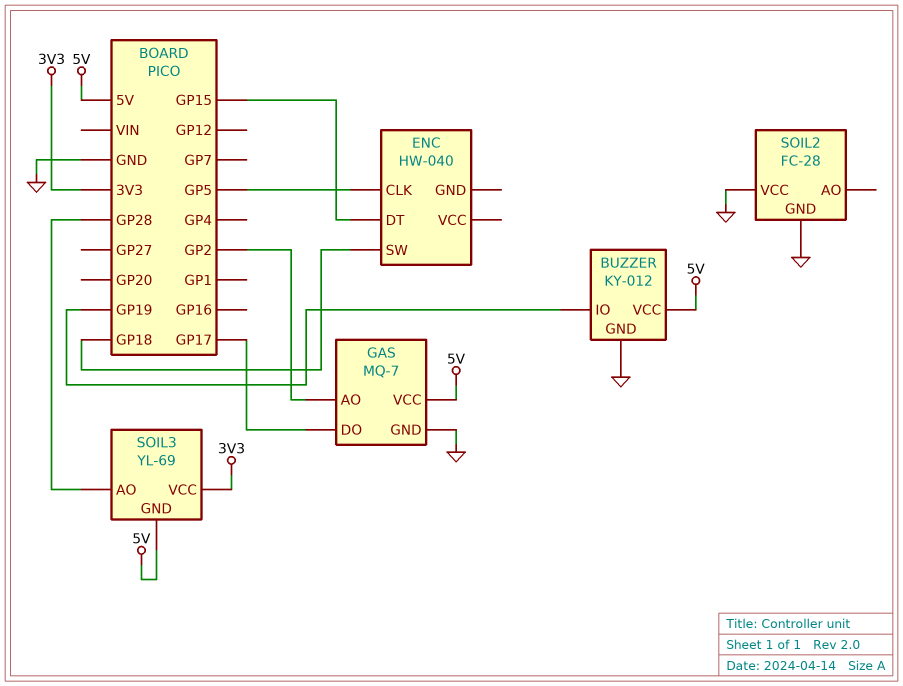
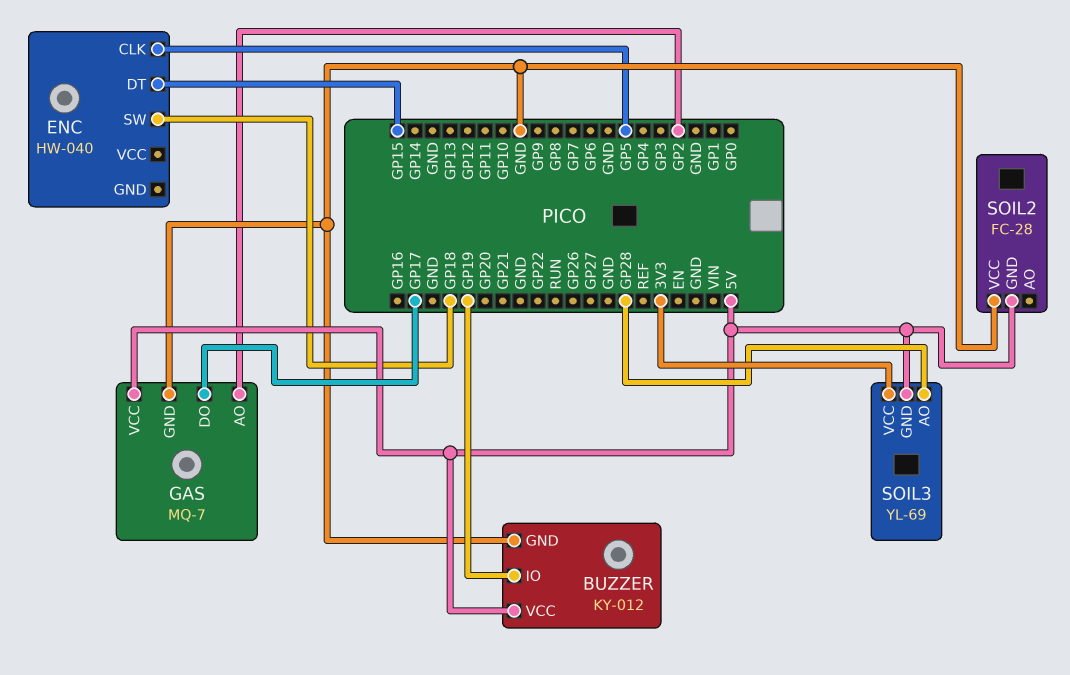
SOIL2 pin GND: GND -> 5V

